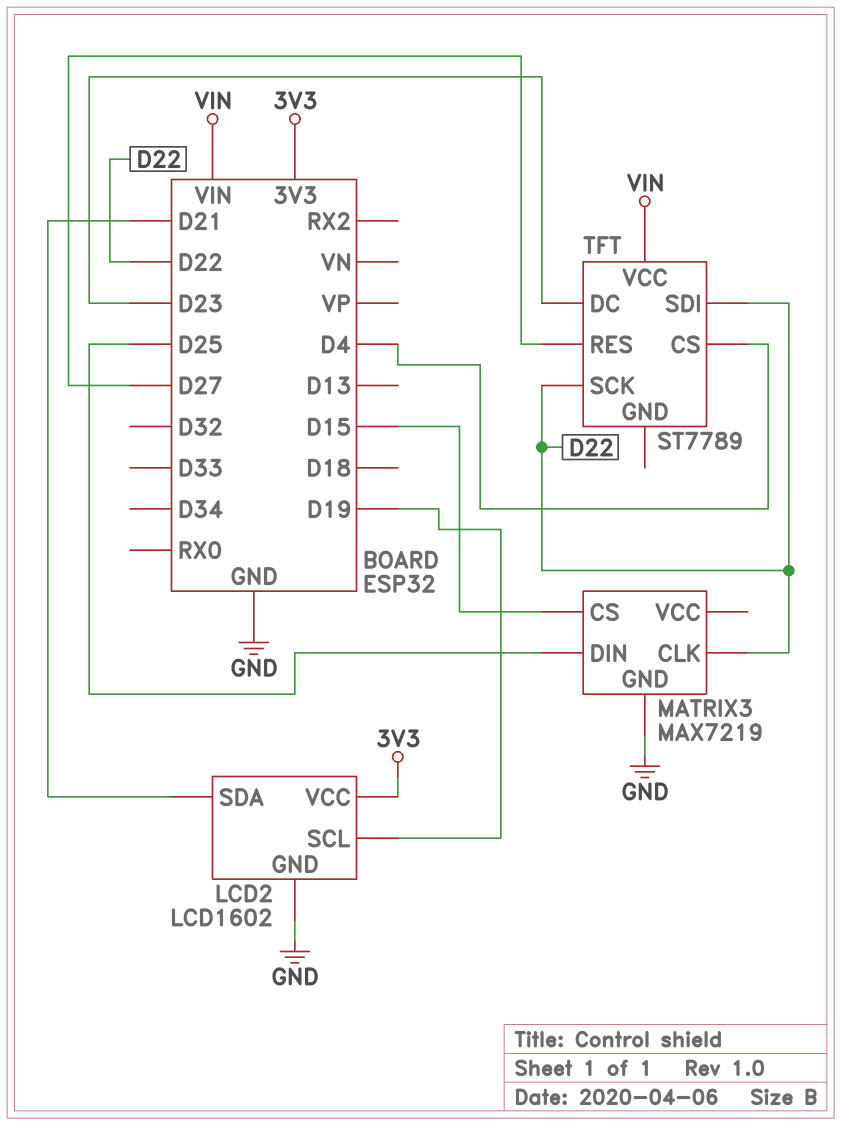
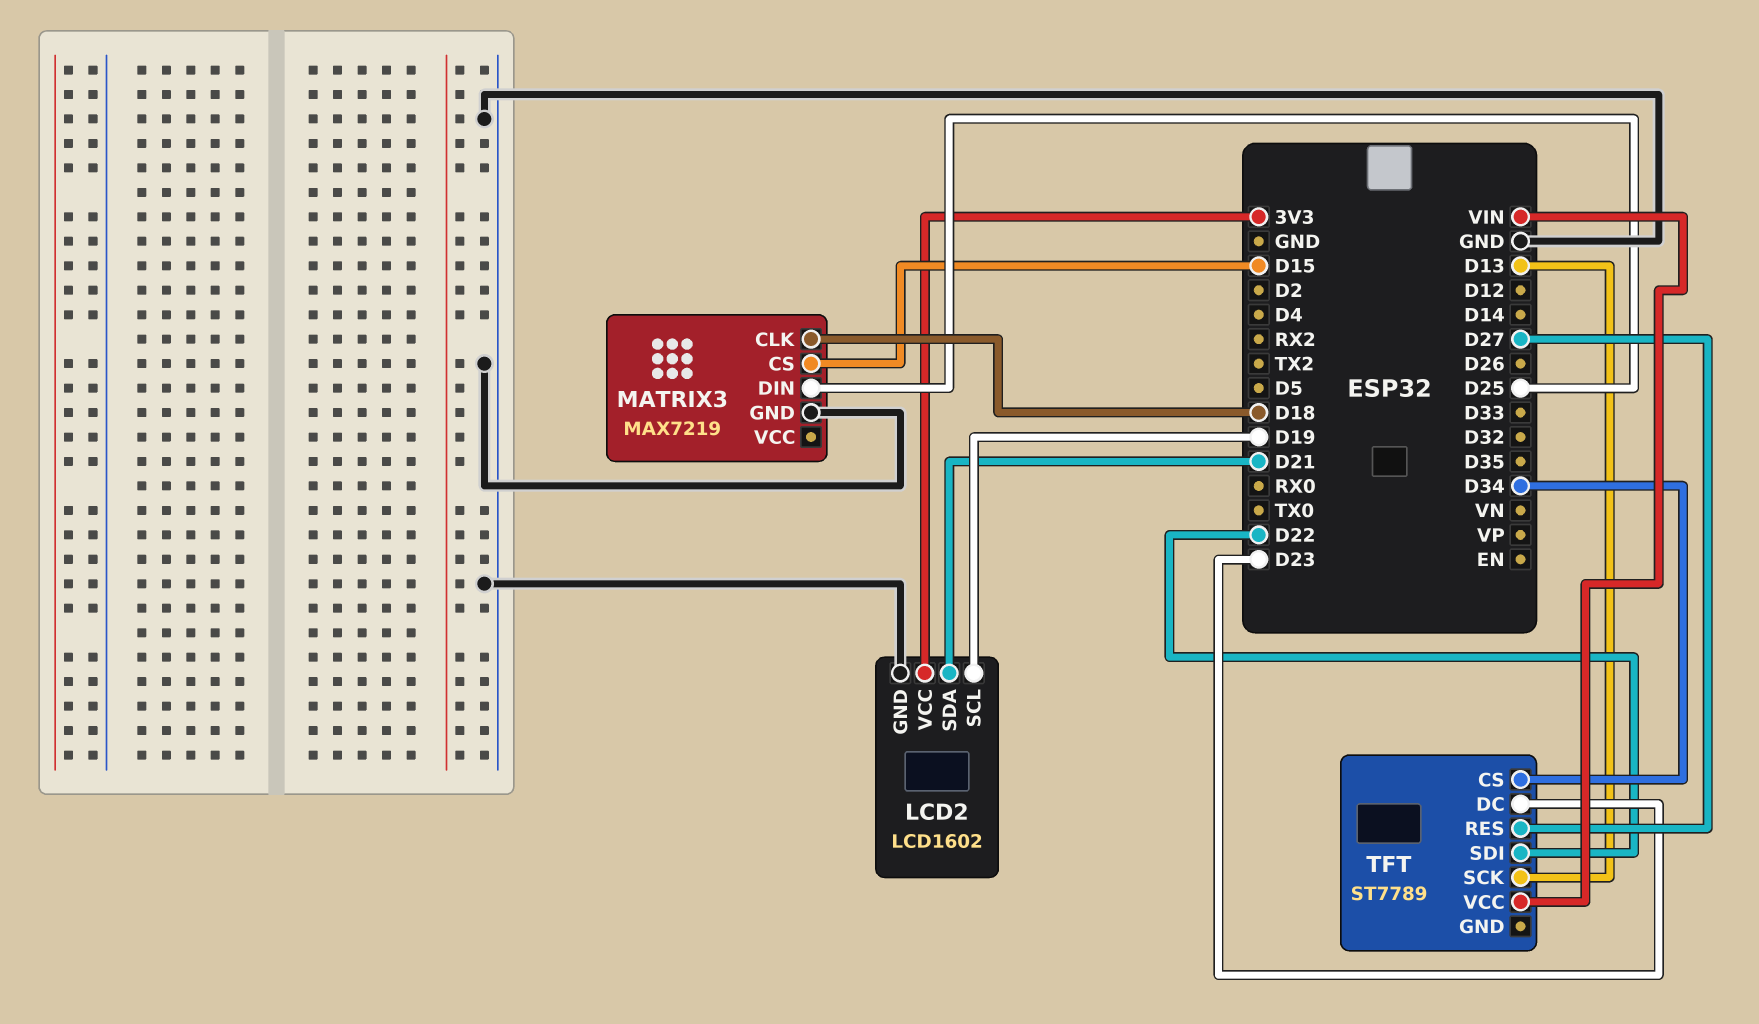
MATRIX3 pin CLK: D22 -> D18
TFT pin CS: D4 -> D34
TFT pin SCK: D22 -> D13

